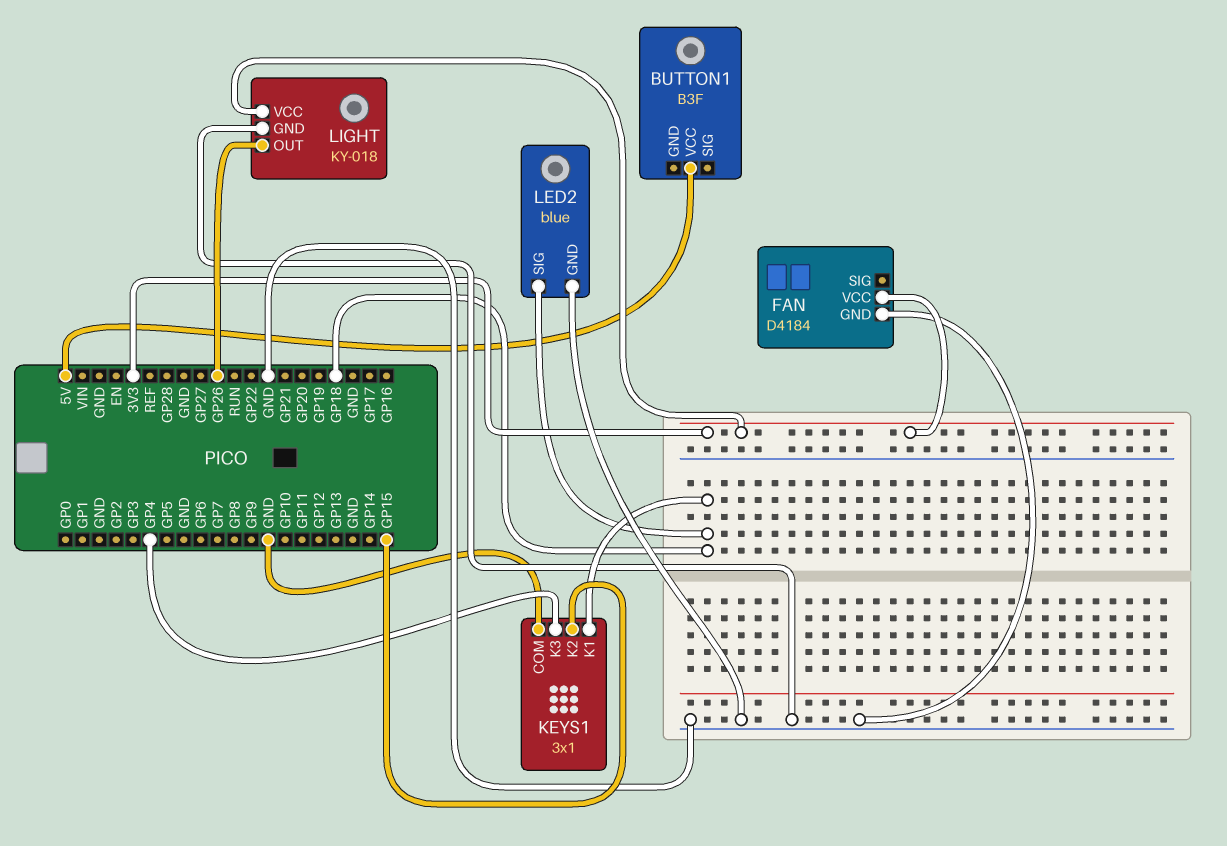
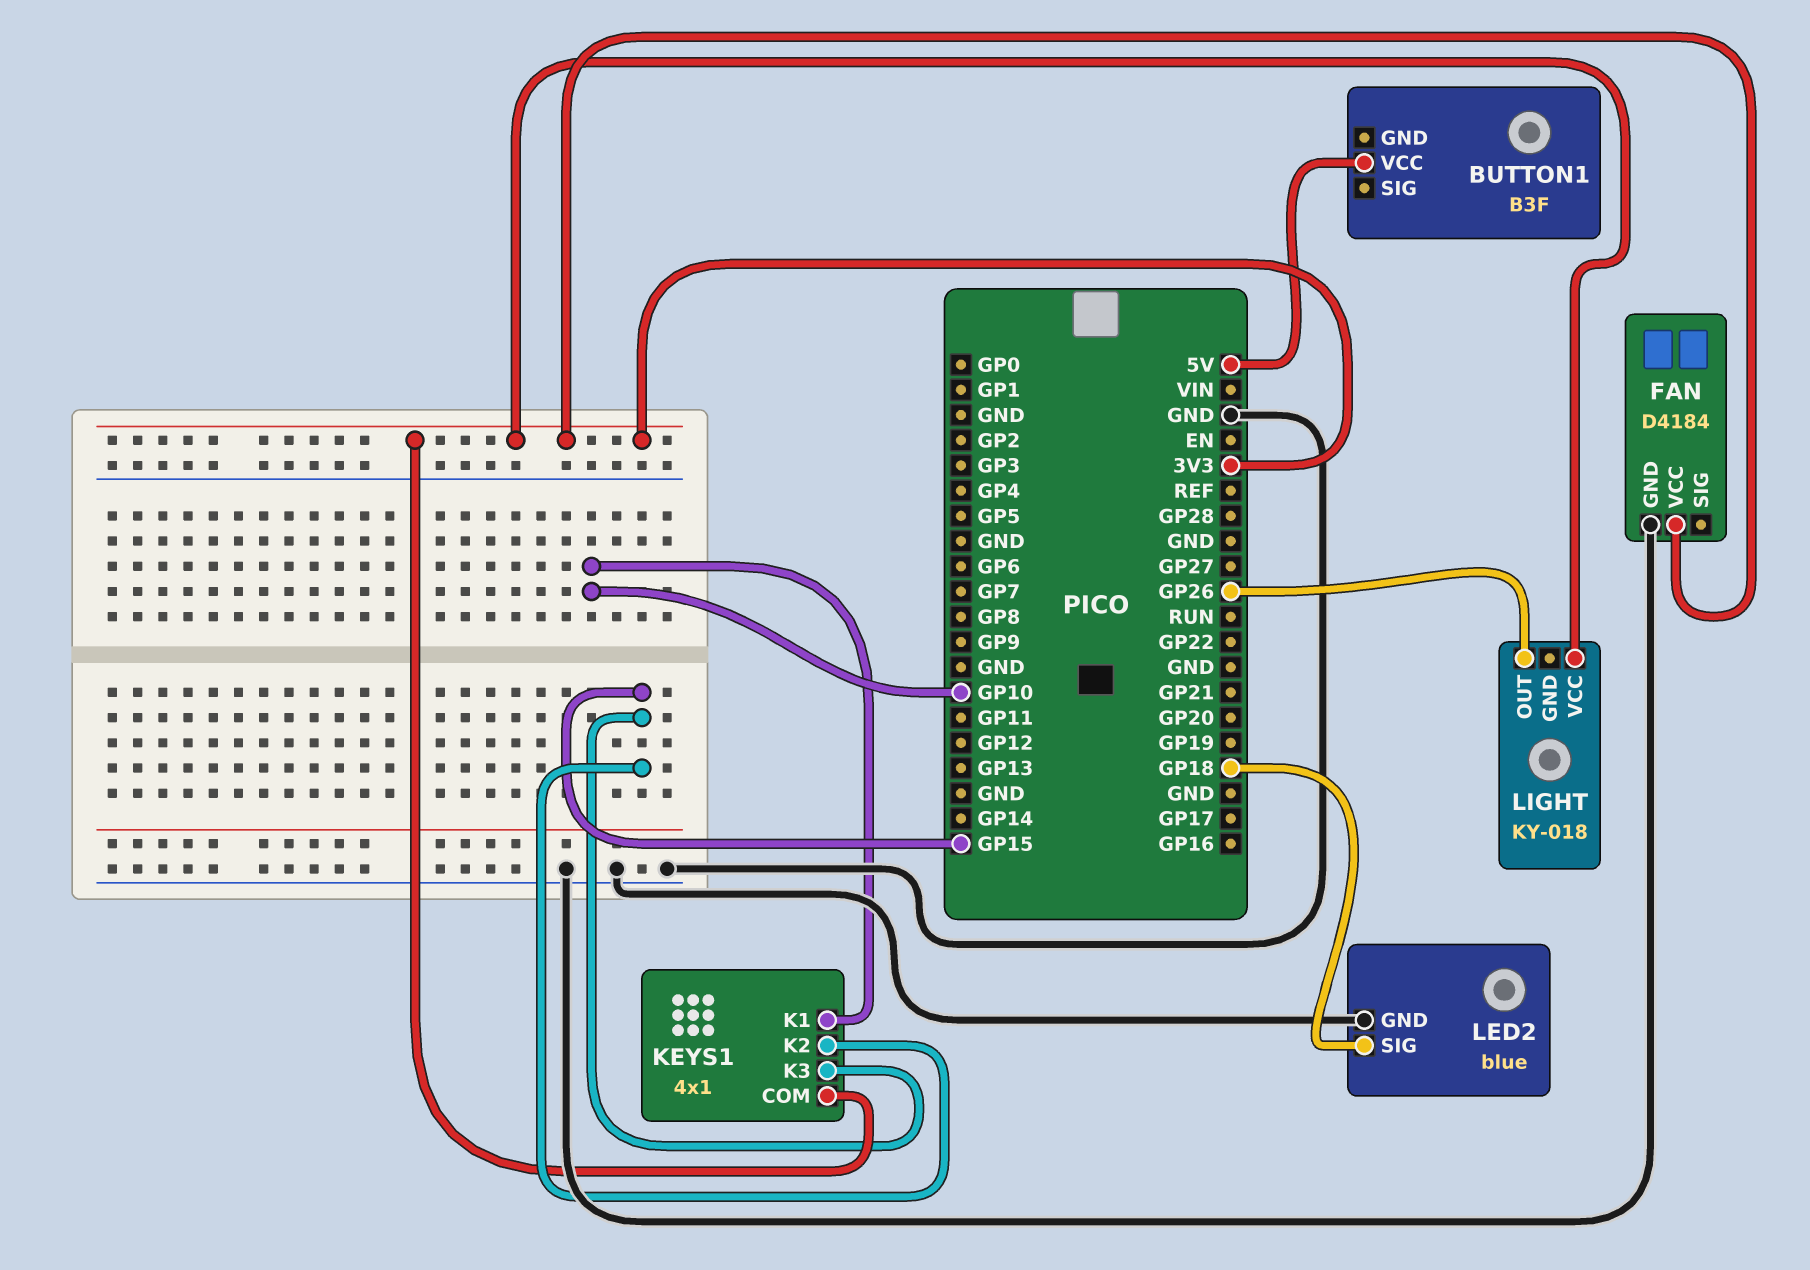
KEYS1: 3x1 -> 4x1
KEYS1 pin COM: GND -> 3V3
KEYS1 pin K1: GP18 -> GP10
KEYS1 pin K3: GP4 -> GP15
LIGHT pin GND: GND -> none

